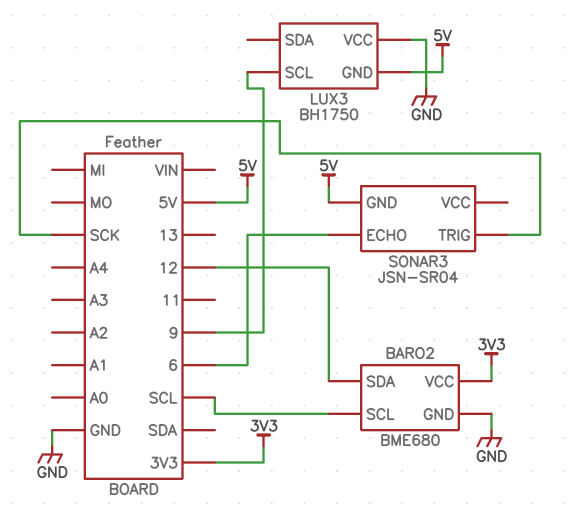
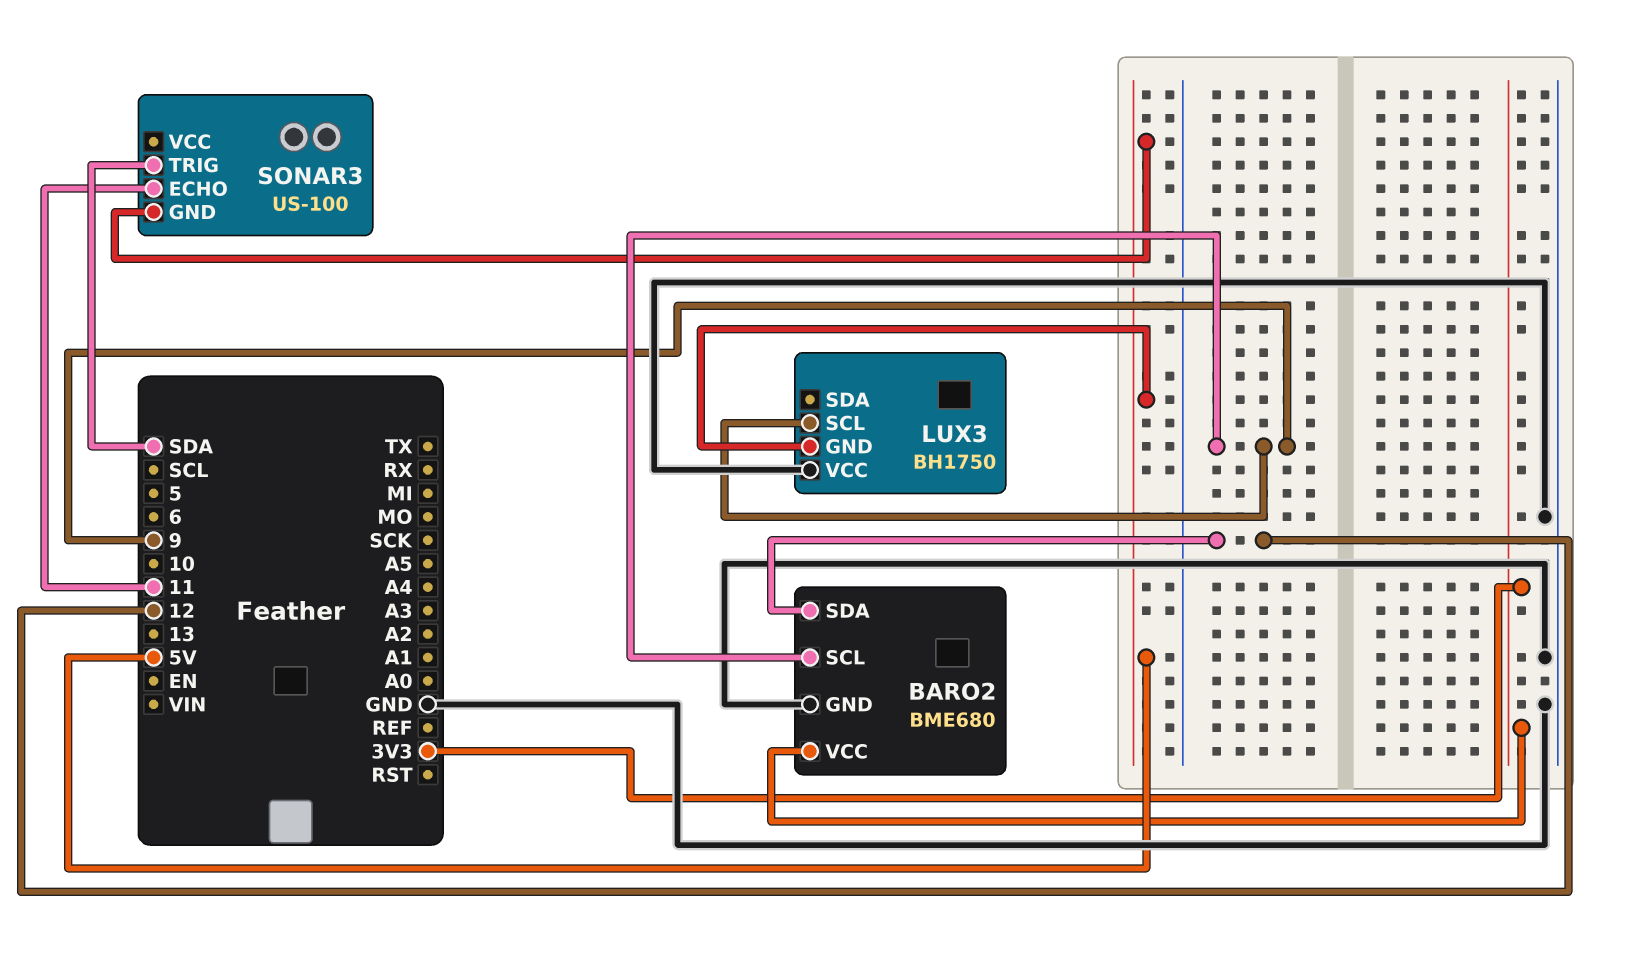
BARO2 pin SCL: SCL -> 9
SONAR3: JSN-SR04 -> US-100
SONAR3 pin ECHO: 6 -> 11
SONAR3 pin TRIG: SCK -> SDA

